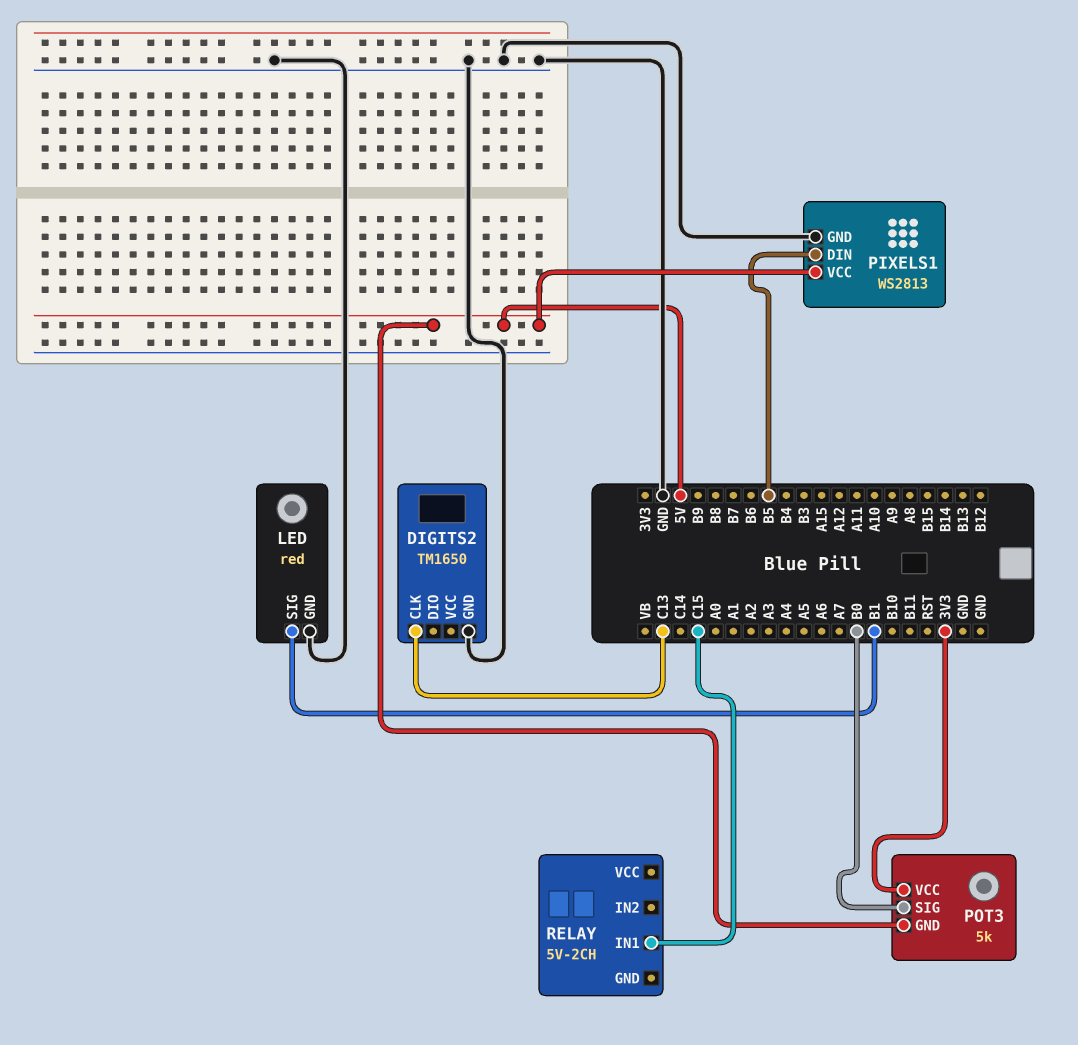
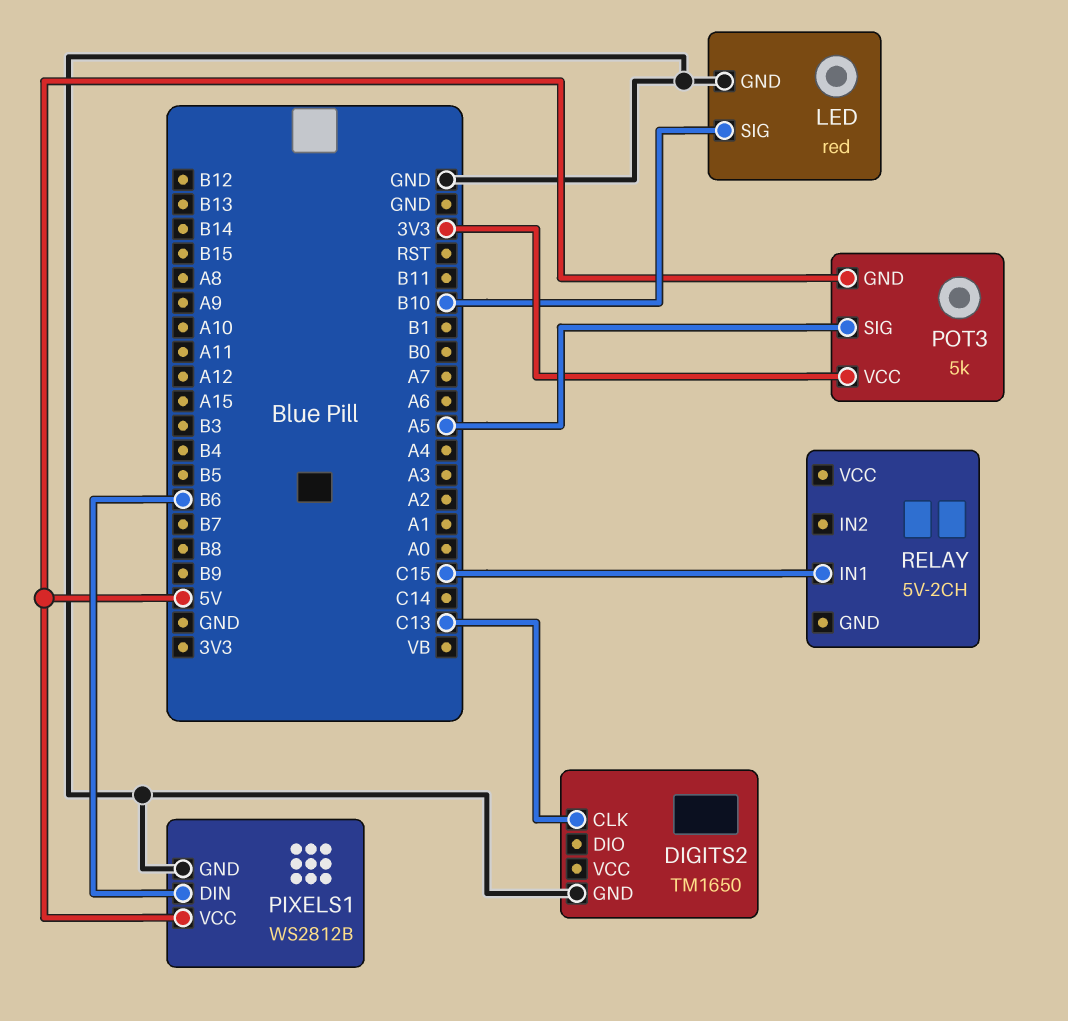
LED pin SIG: B1 -> B10
PIXELS1: WS2813 -> WS2812B
PIXELS1 pin DIN: B5 -> B6
POT3 pin SIG: B0 -> A5

